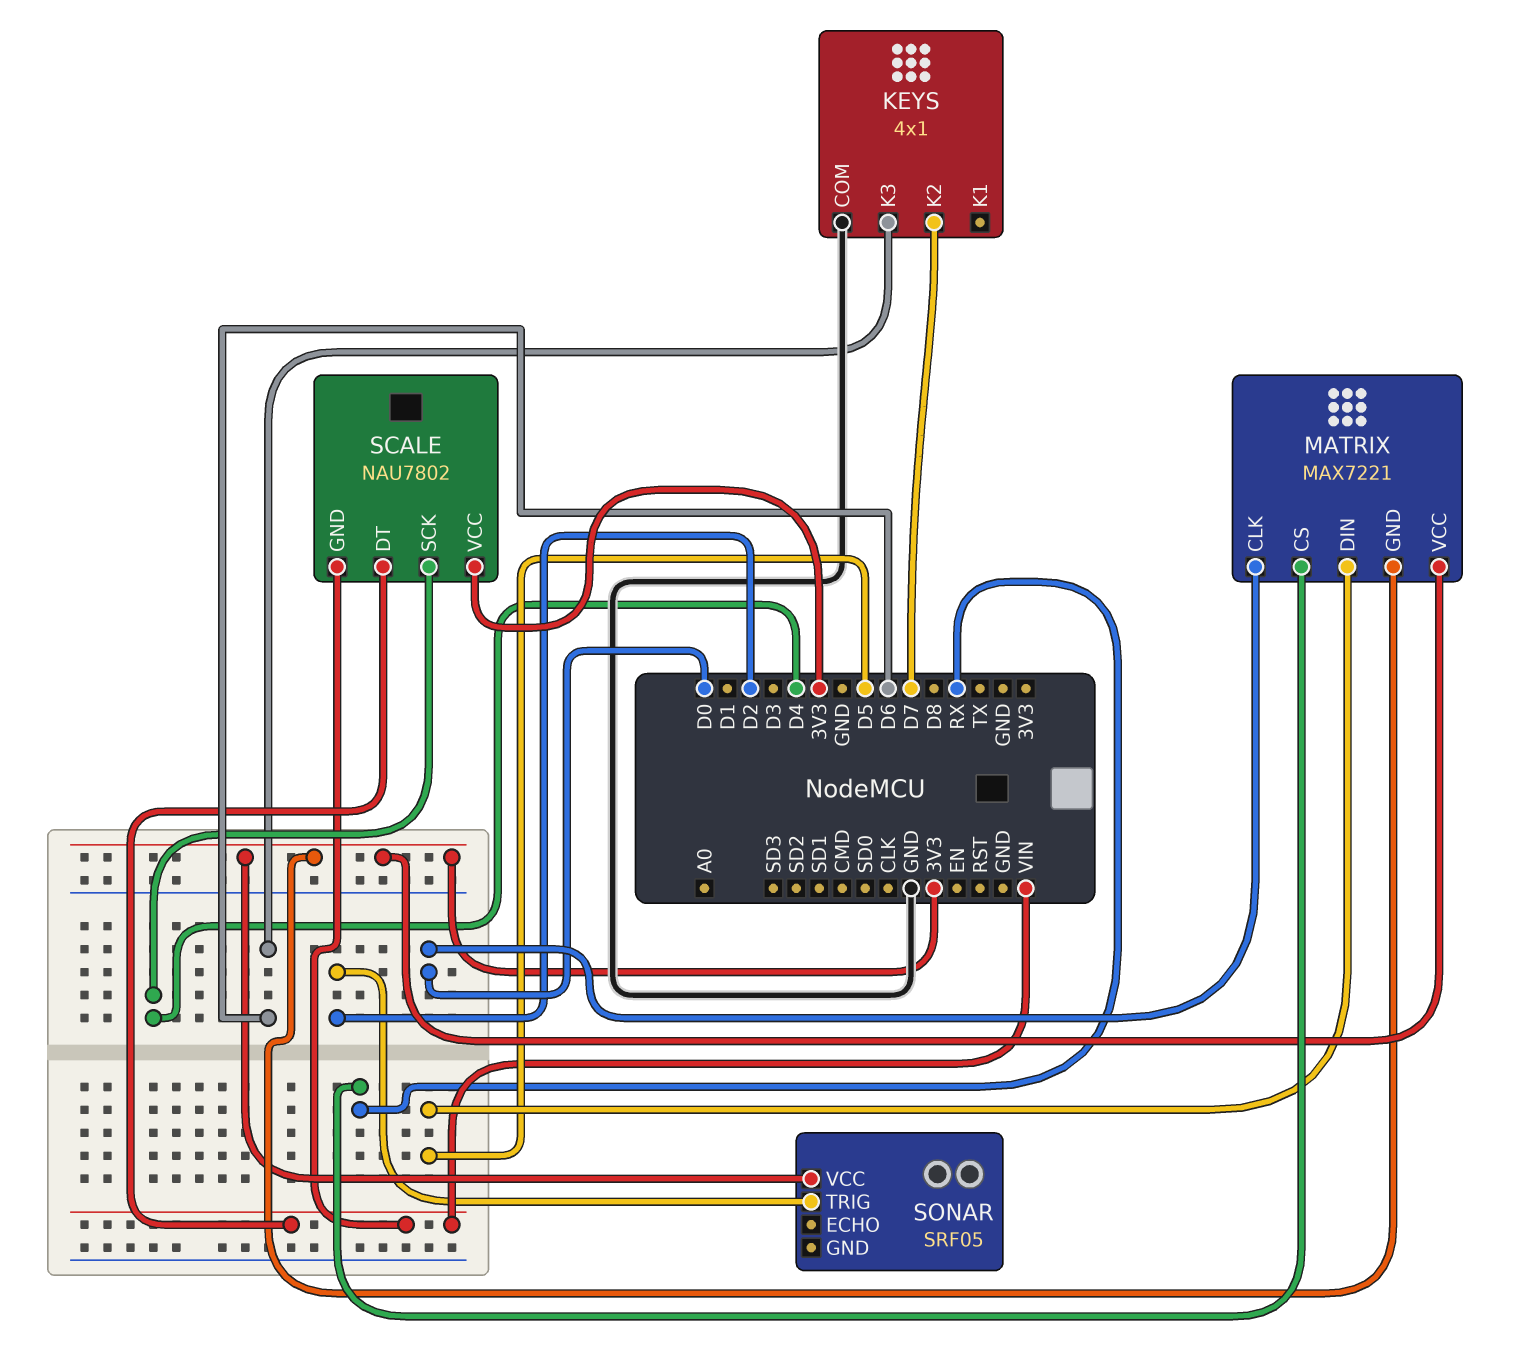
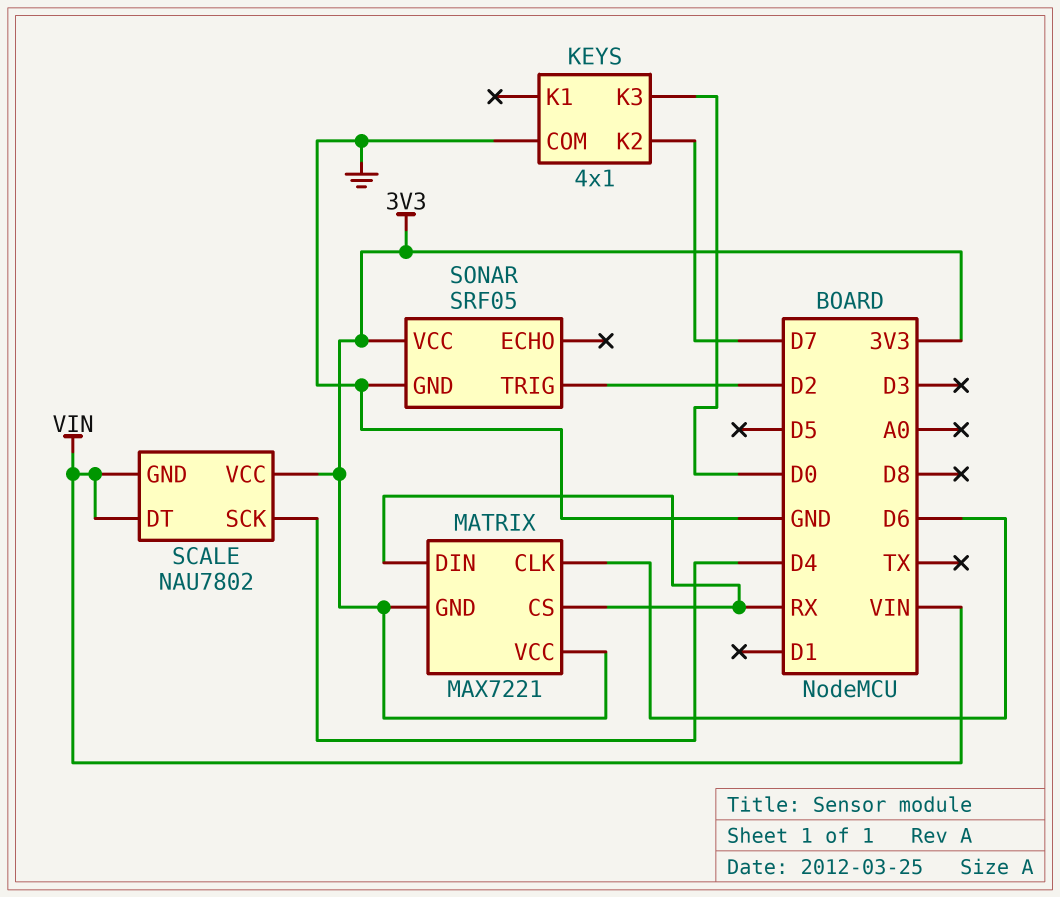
KEYS pin K3: D6 -> D0
MATRIX pin CLK: D0 -> D6
MATRIX pin DIN: D5 -> RX
SONAR pin GND: none -> GND

